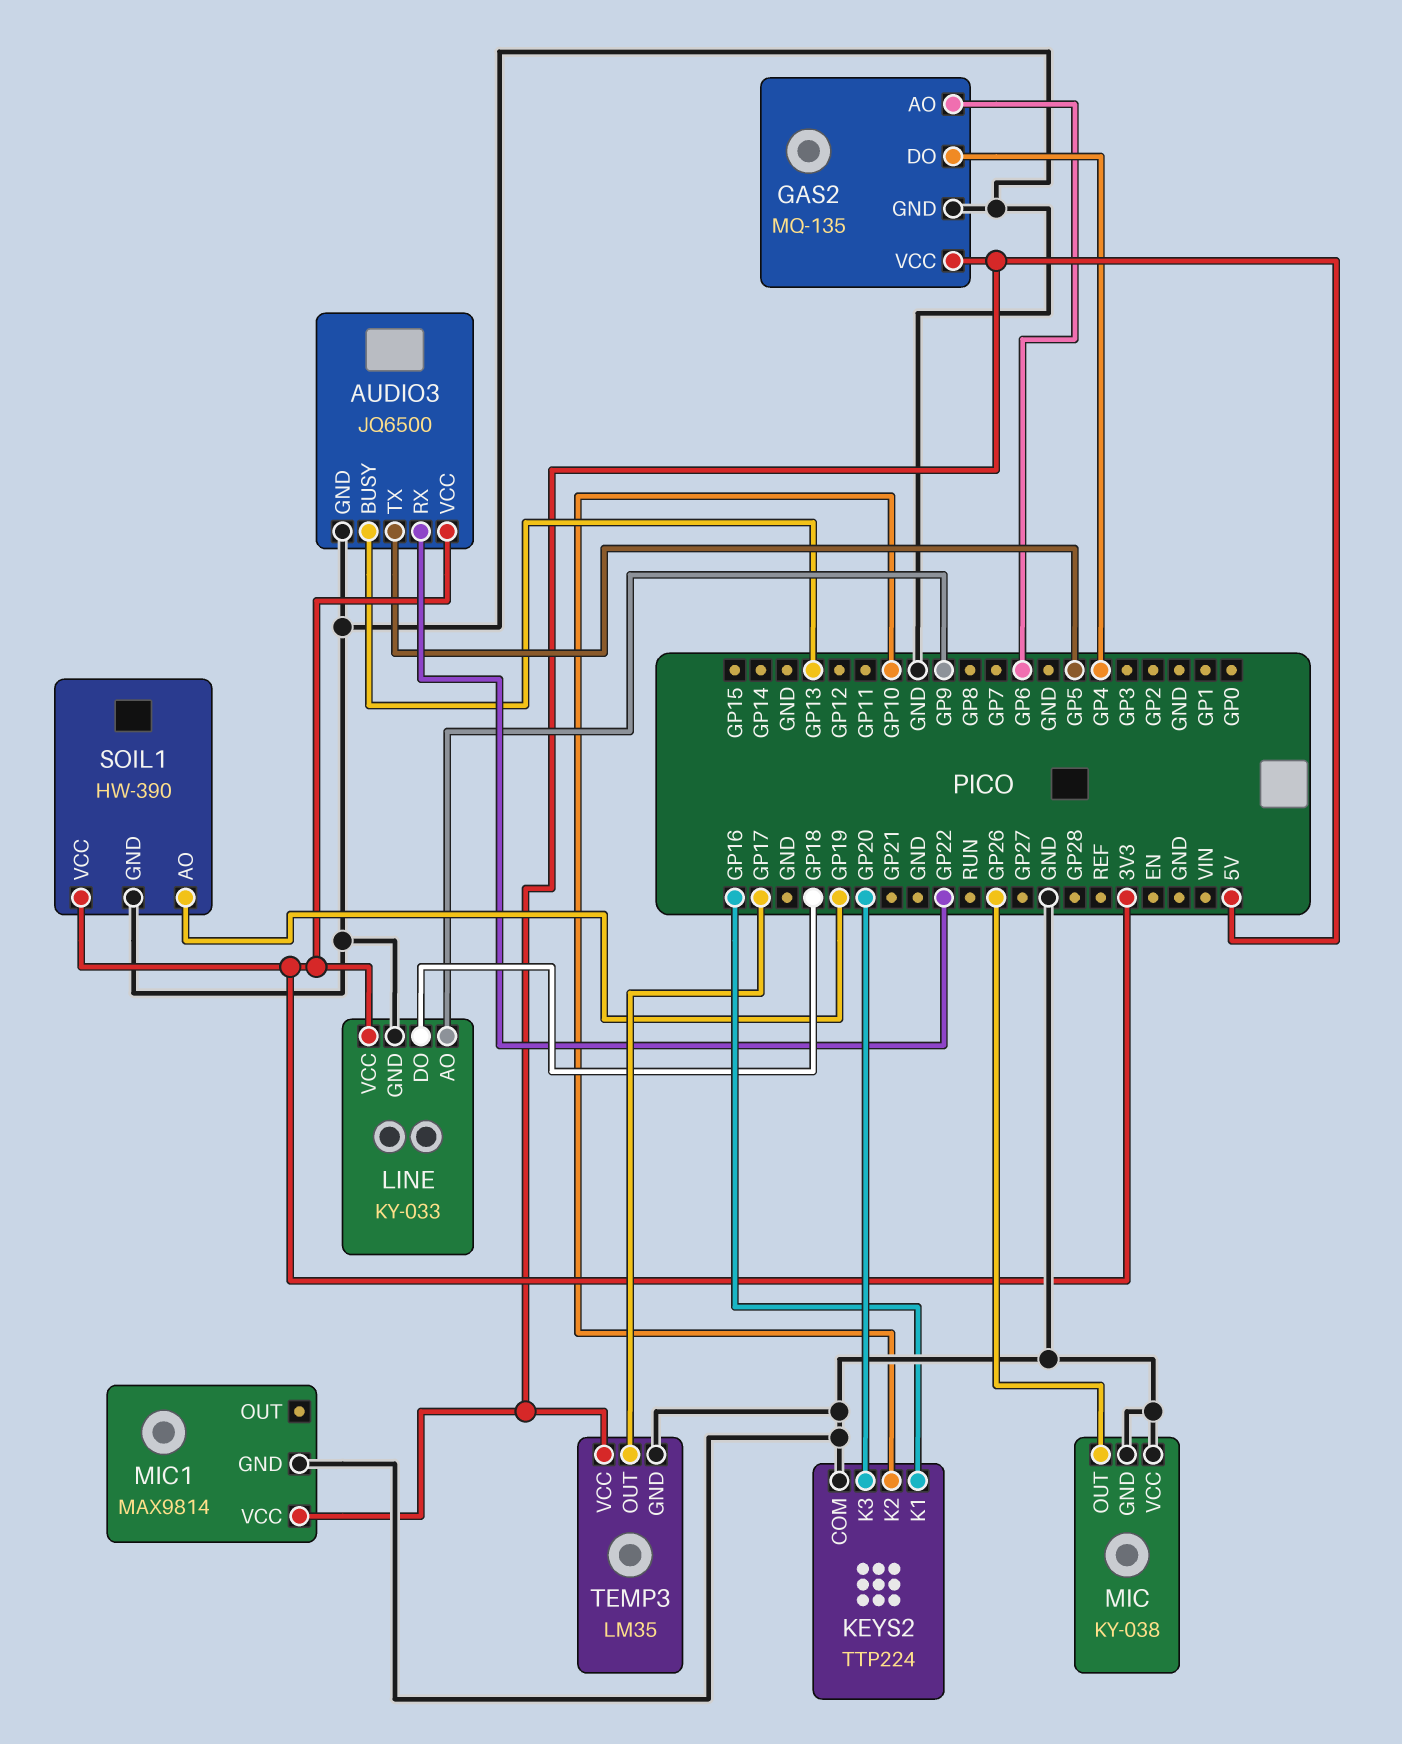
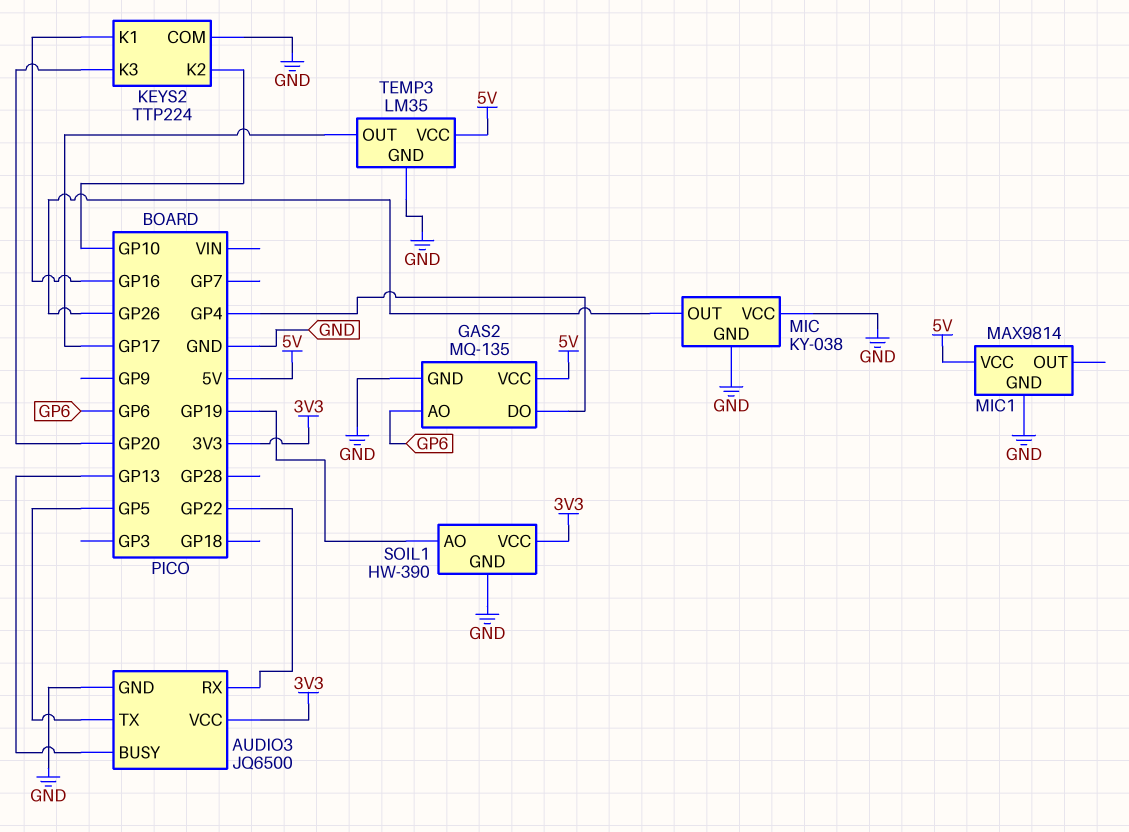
LINE: KY-033 -> none
LINE pin AO: GP9 -> none
LINE pin DO: GP18 -> none
LINE pin GND: GND -> none
LINE pin VCC: 3V3 -> none

